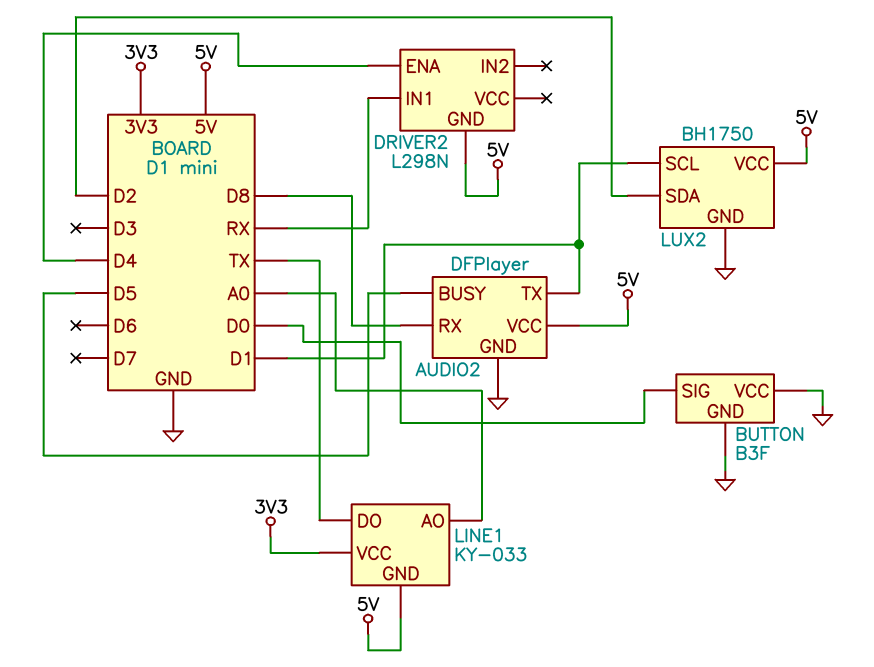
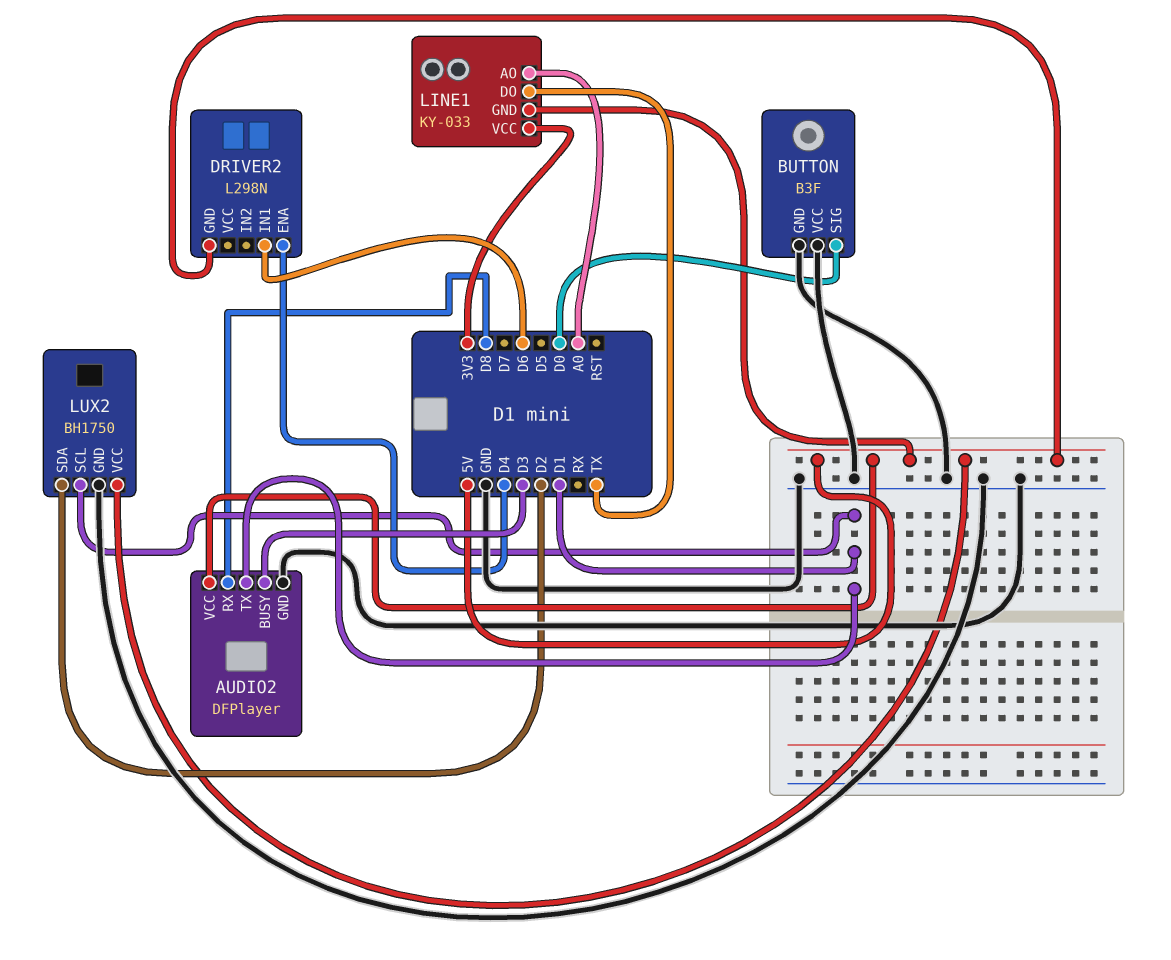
AUDIO2 pin BUSY: D5 -> D3
DRIVER2 pin IN1: RX -> D6

